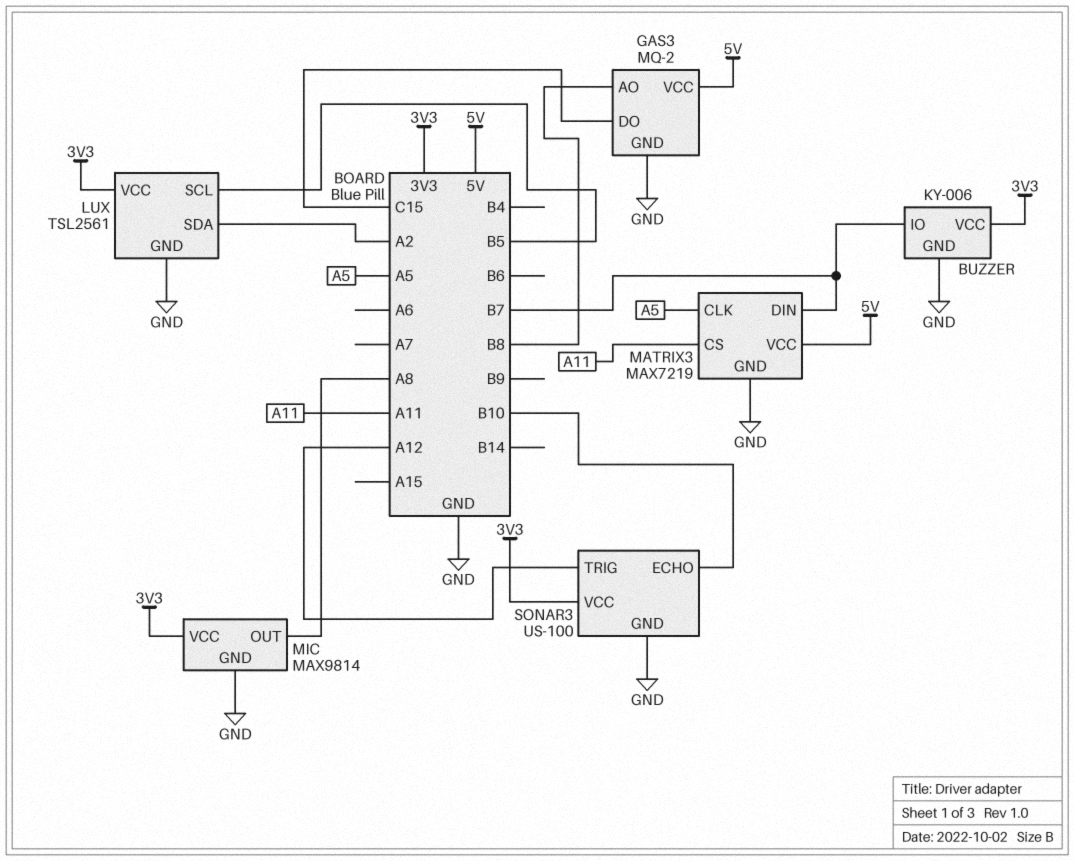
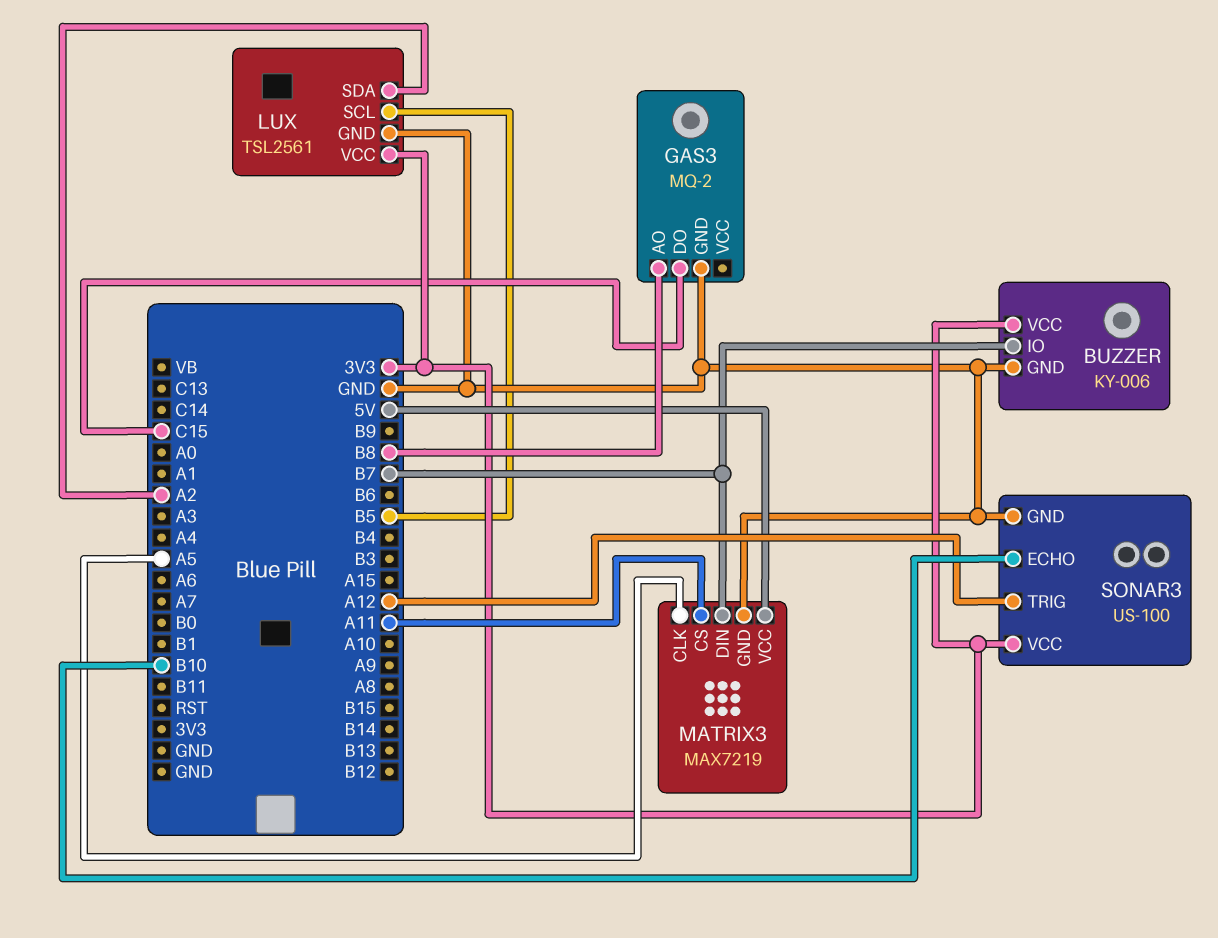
GAS3 pin VCC: 5V -> none
MIC: MAX9814 -> none
MIC pin GND: GND -> none
MIC pin OUT: A8 -> none
MIC pin VCC: 3V3 -> none

